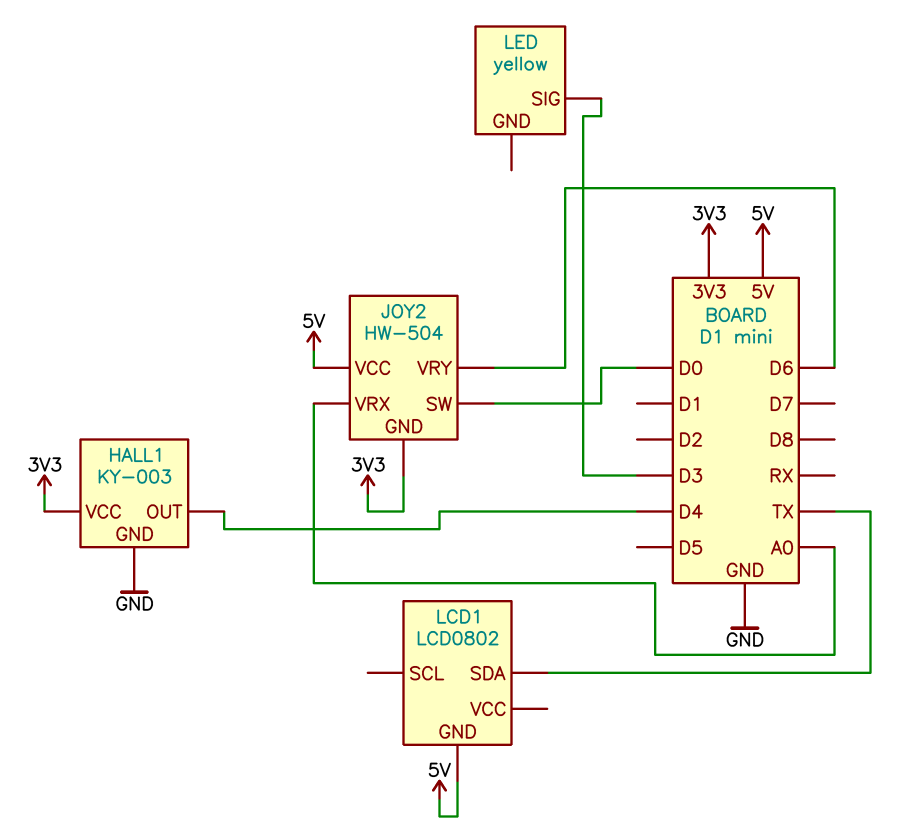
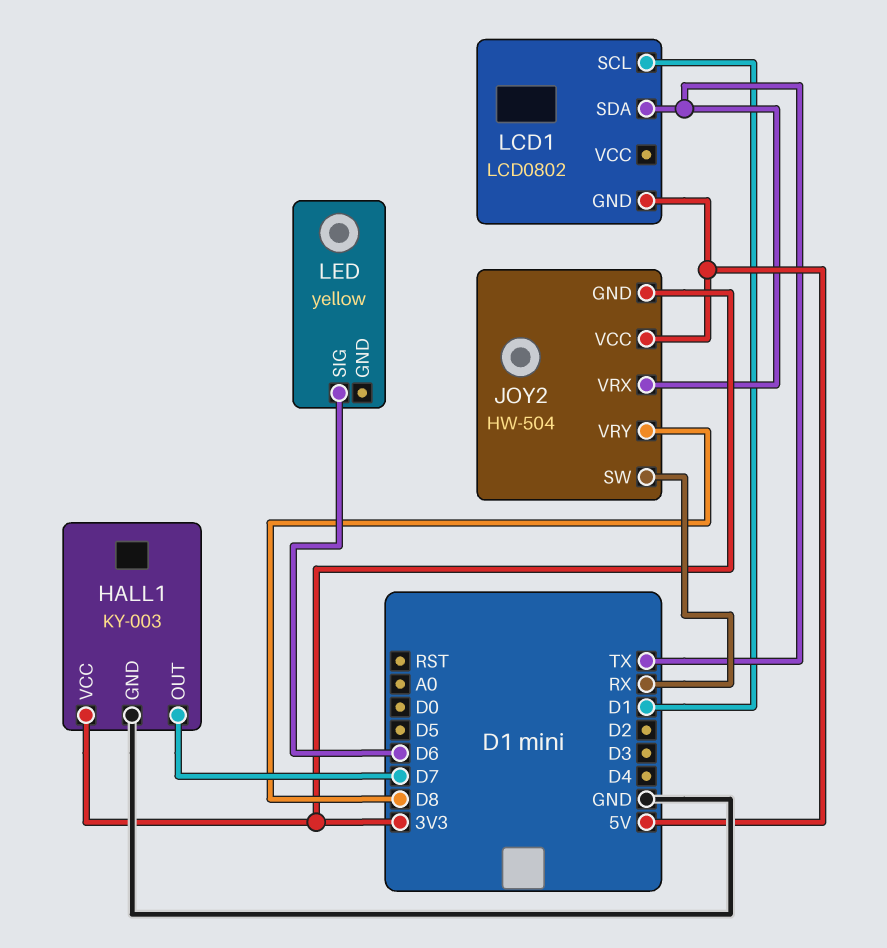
HALL1 pin OUT: D4 -> D7
JOY2 pin SW: D0 -> RX
JOY2 pin VRX: A0 -> TX
JOY2 pin VRY: D6 -> D8
LCD1 pin SCL: none -> D1
LED pin SIG: D3 -> D6

